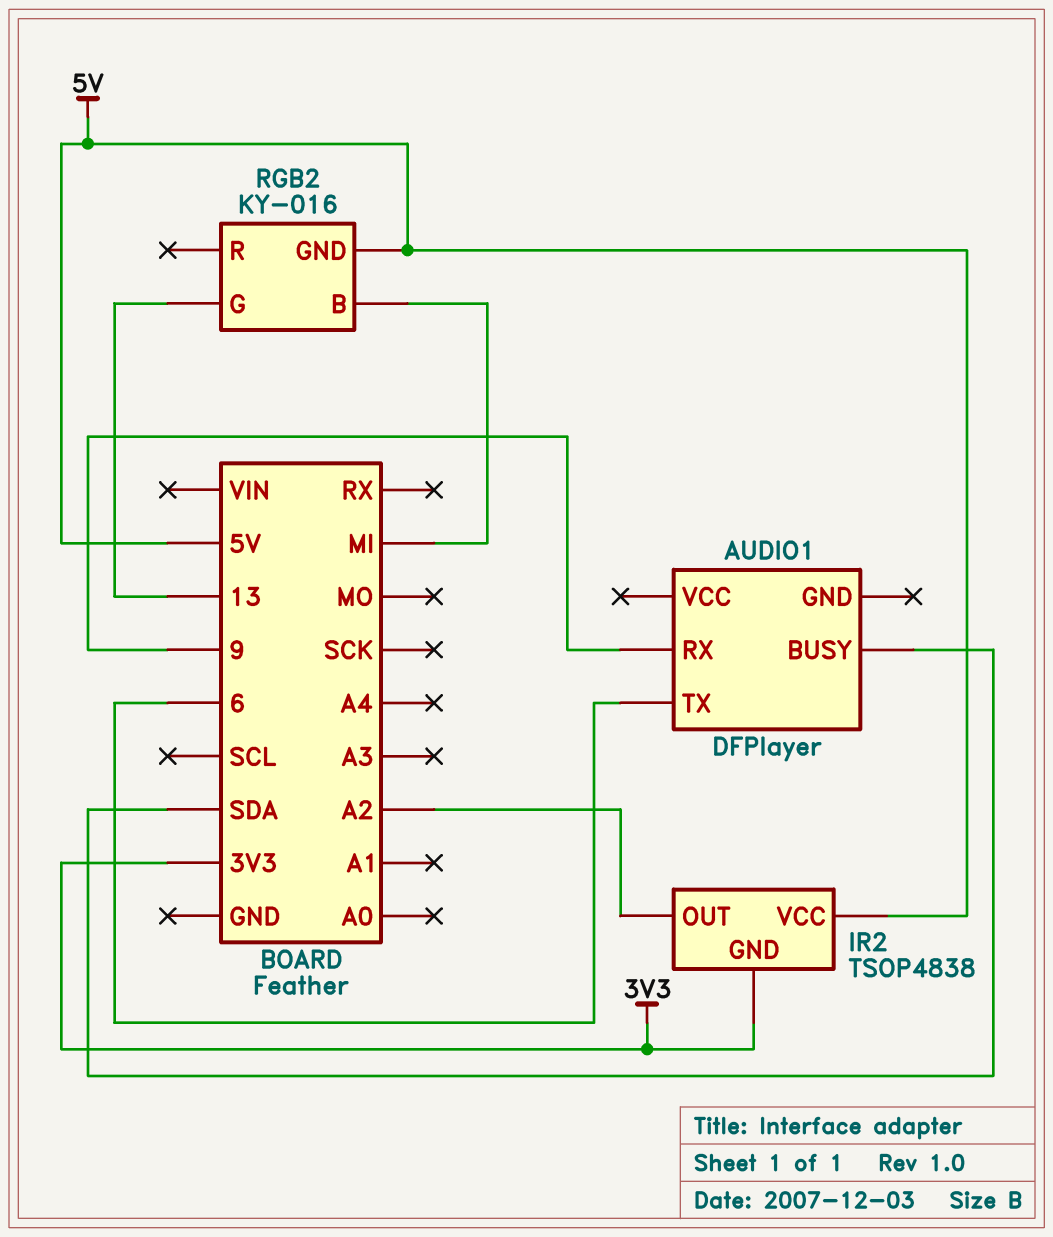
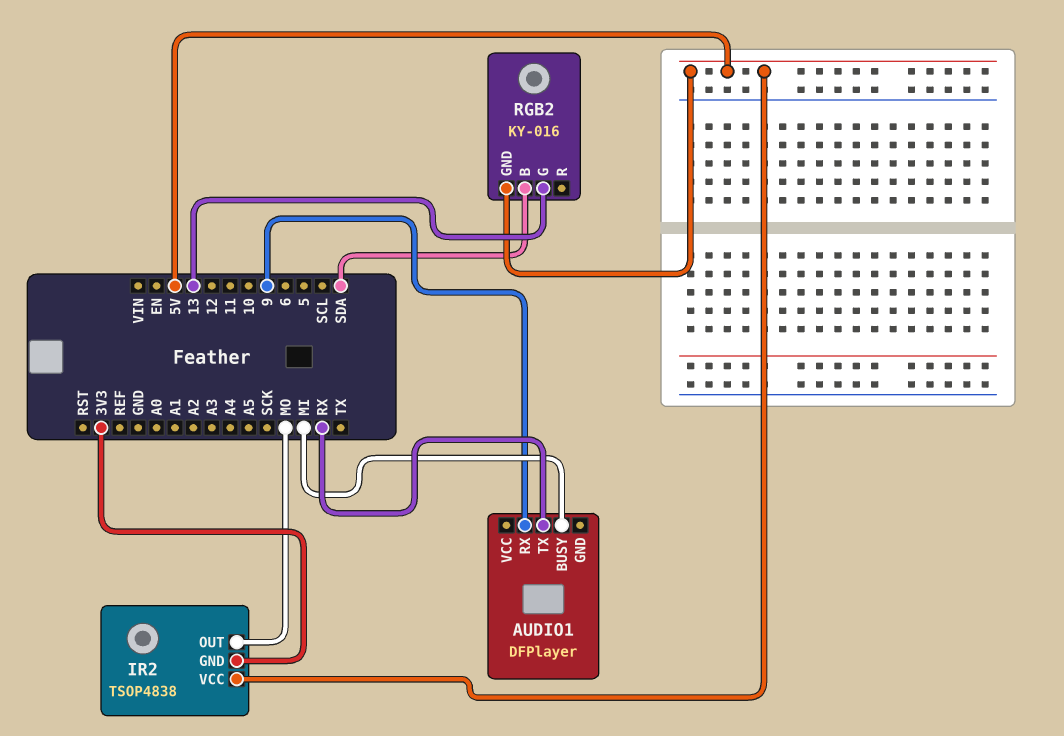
AUDIO1 pin BUSY: SDA -> MI
AUDIO1 pin TX: 6 -> RX
IR2 pin OUT: A2 -> MO
RGB2 pin B: MI -> SDA

